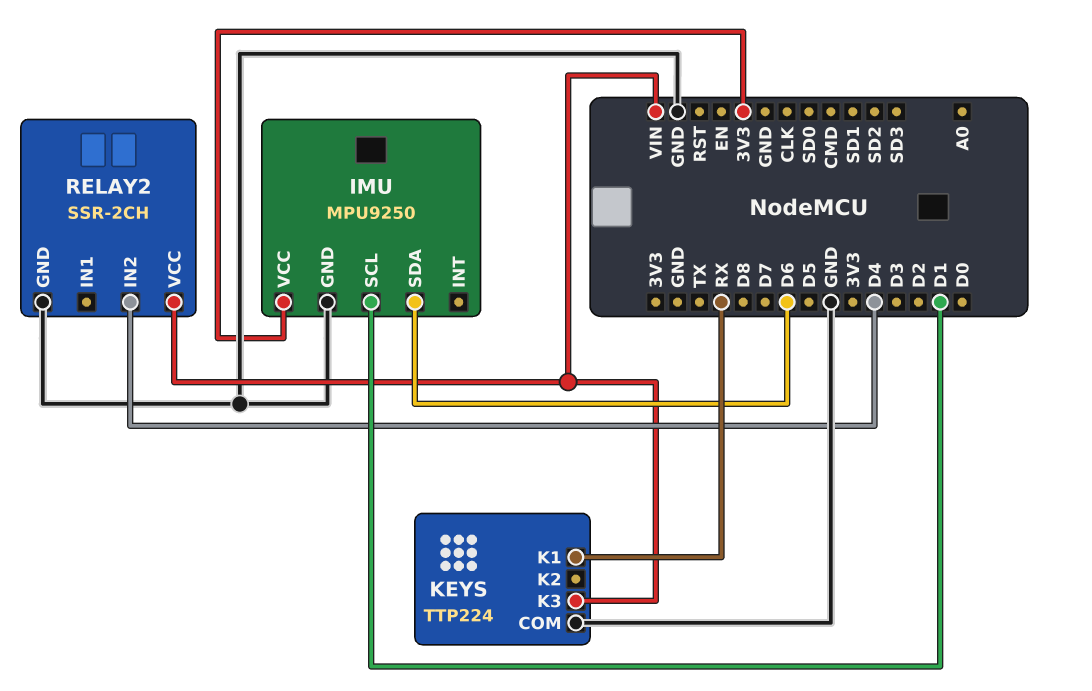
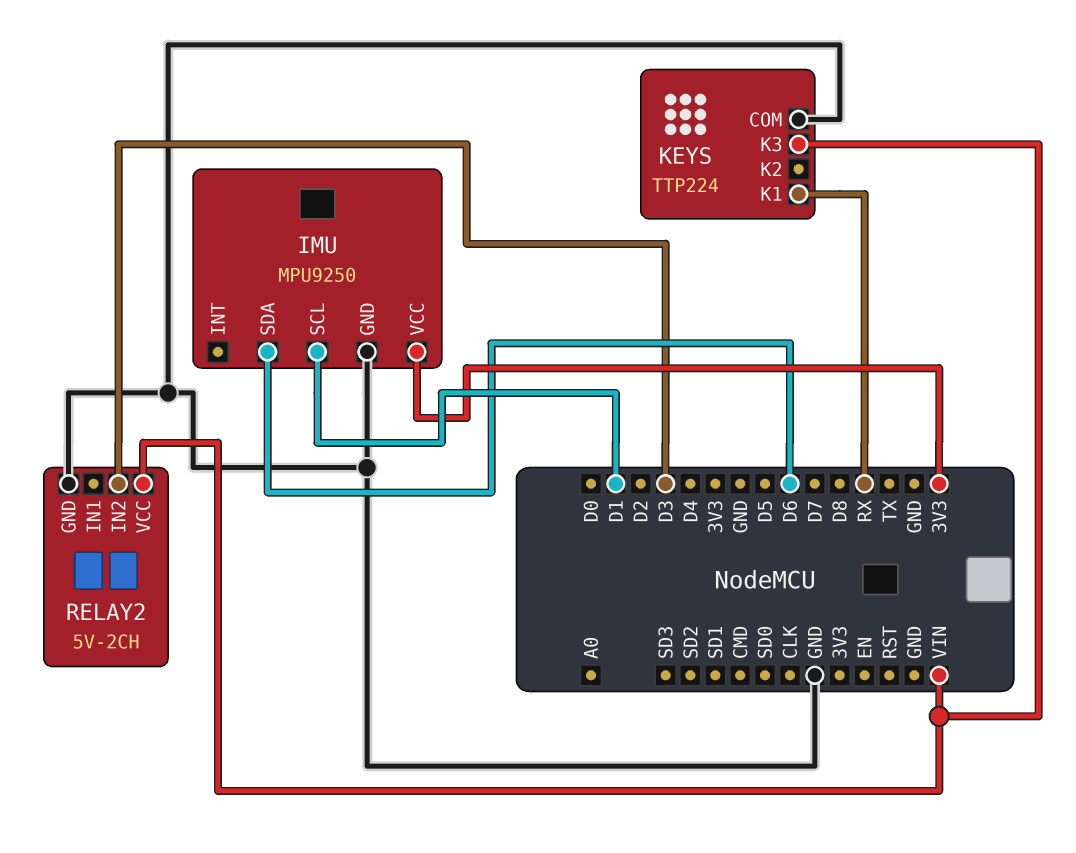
RELAY2: SSR-2CH -> 5V-2CH
RELAY2 pin IN2: D4 -> D3

